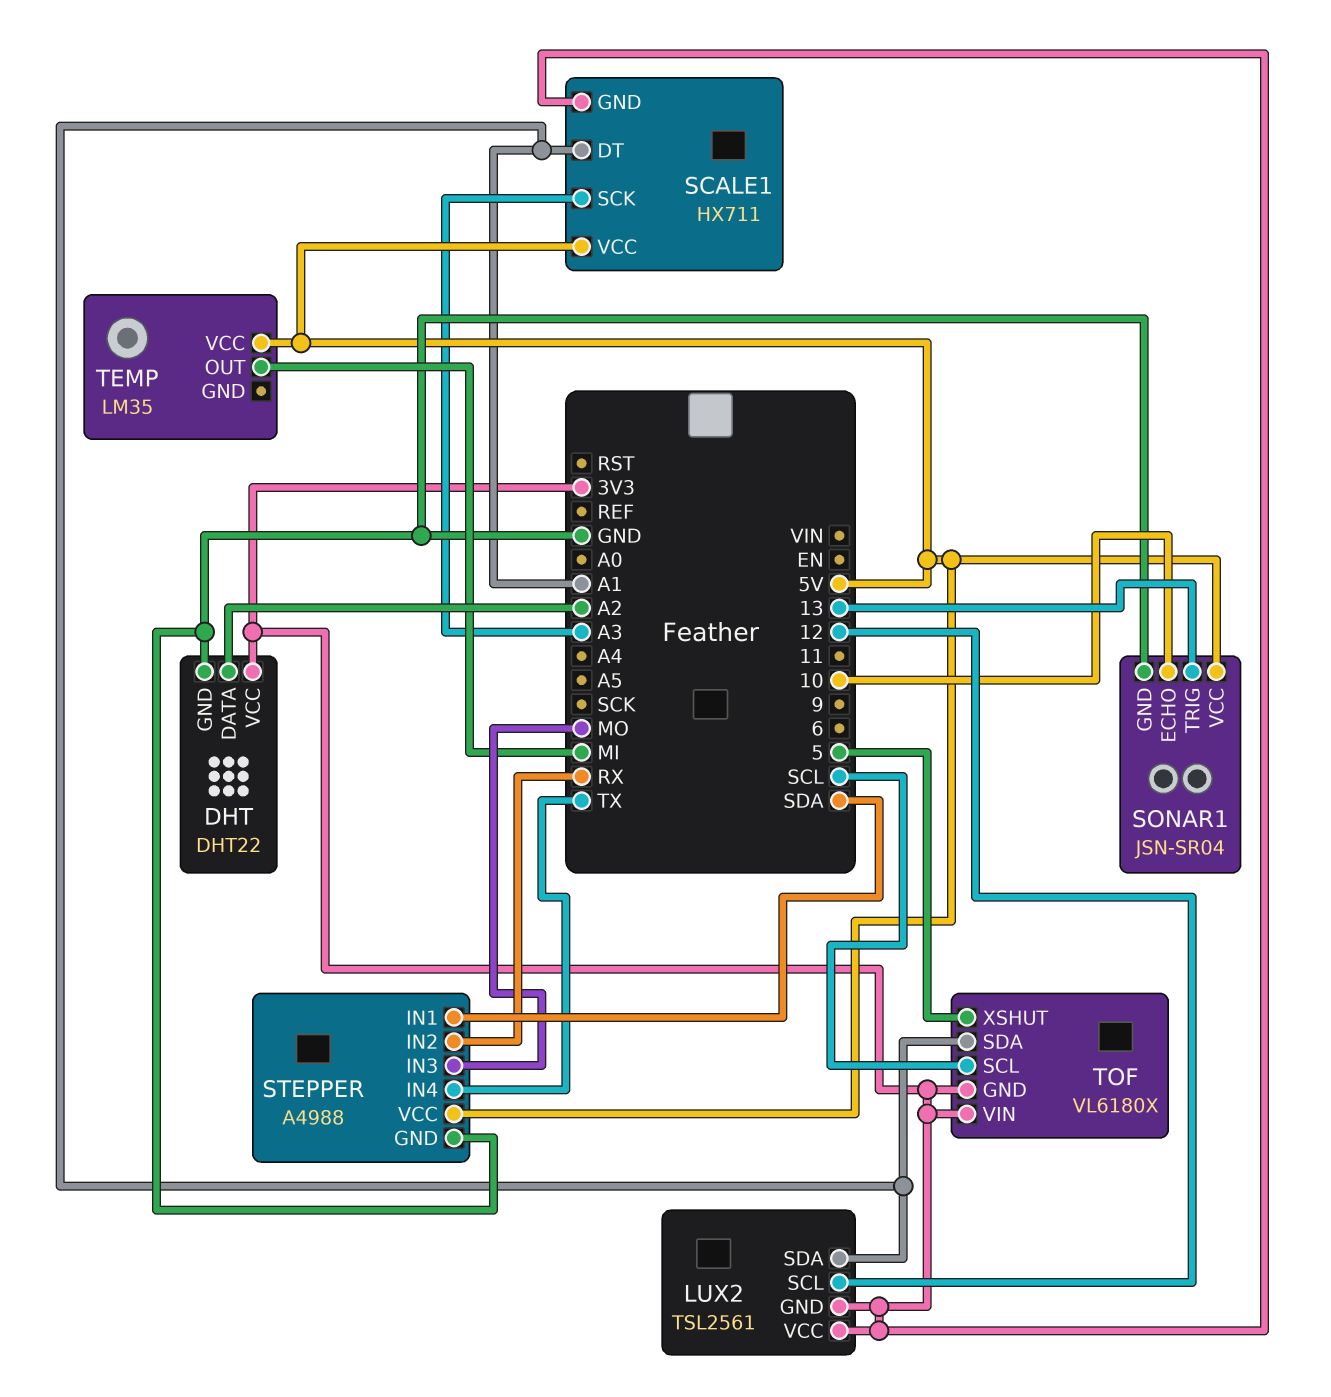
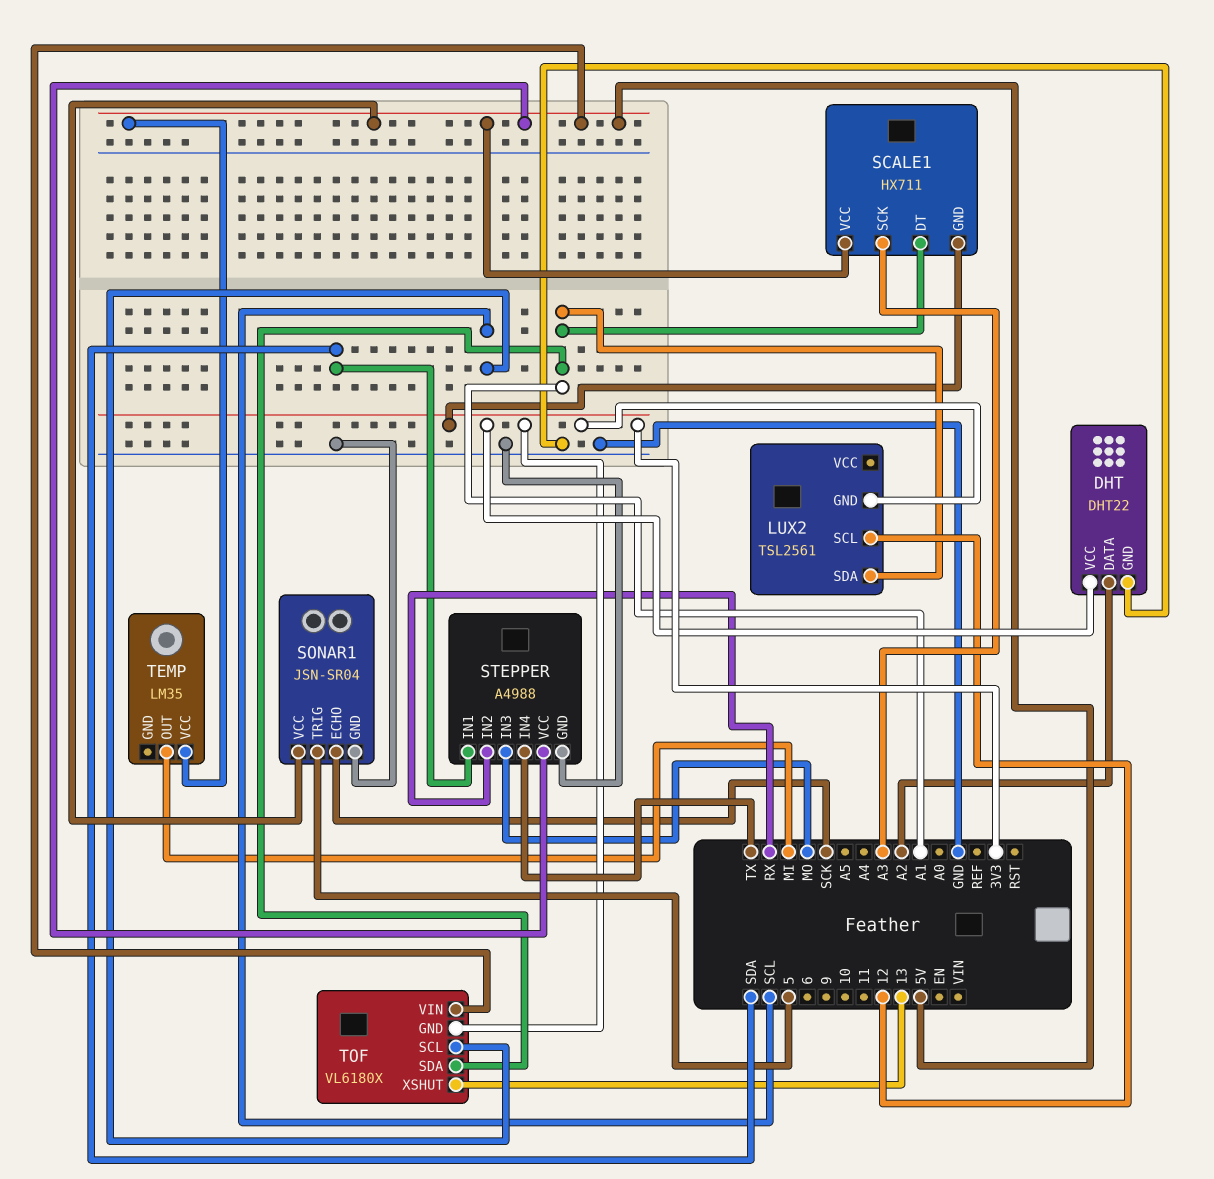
LUX2 pin VCC: 3V3 -> none
SONAR1 pin ECHO: 10 -> SCK
SONAR1 pin TRIG: 13 -> 5
TOF pin VIN: 3V3 -> 5V
TOF pin XSHUT: 5 -> 13

